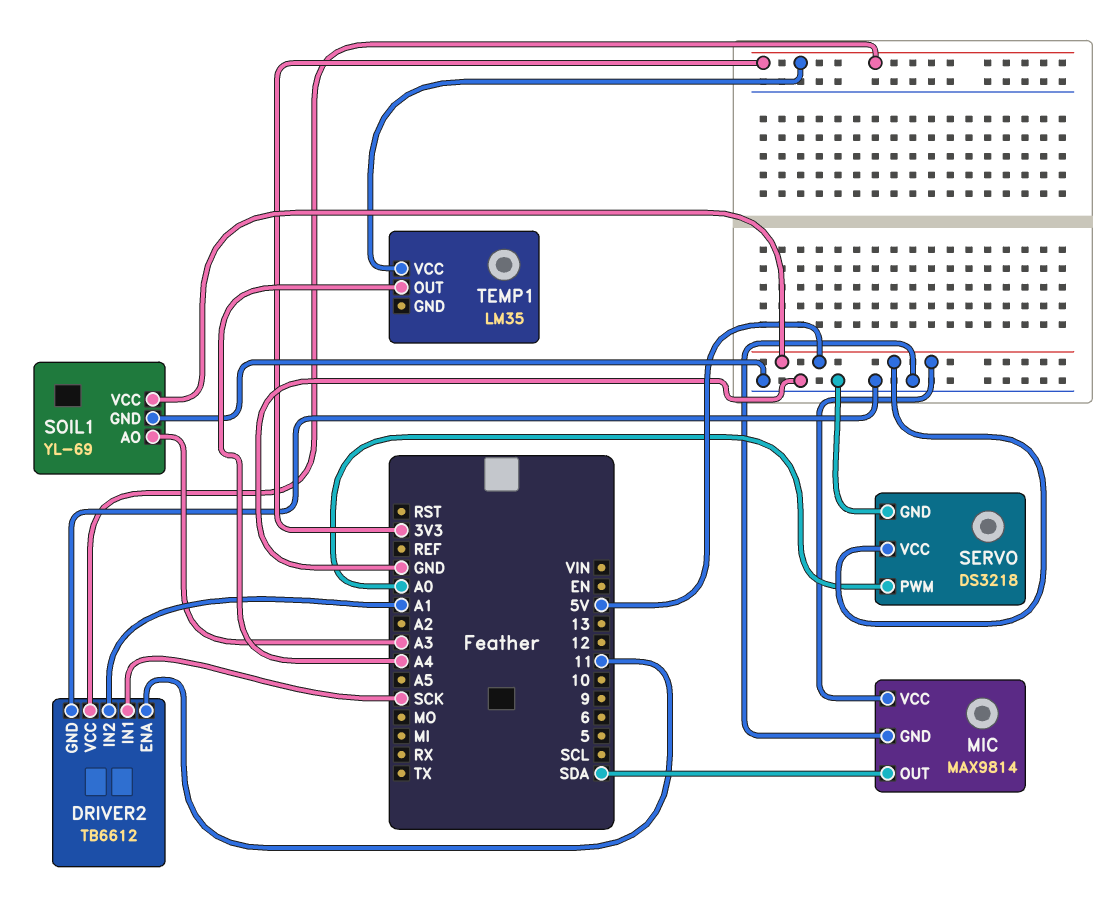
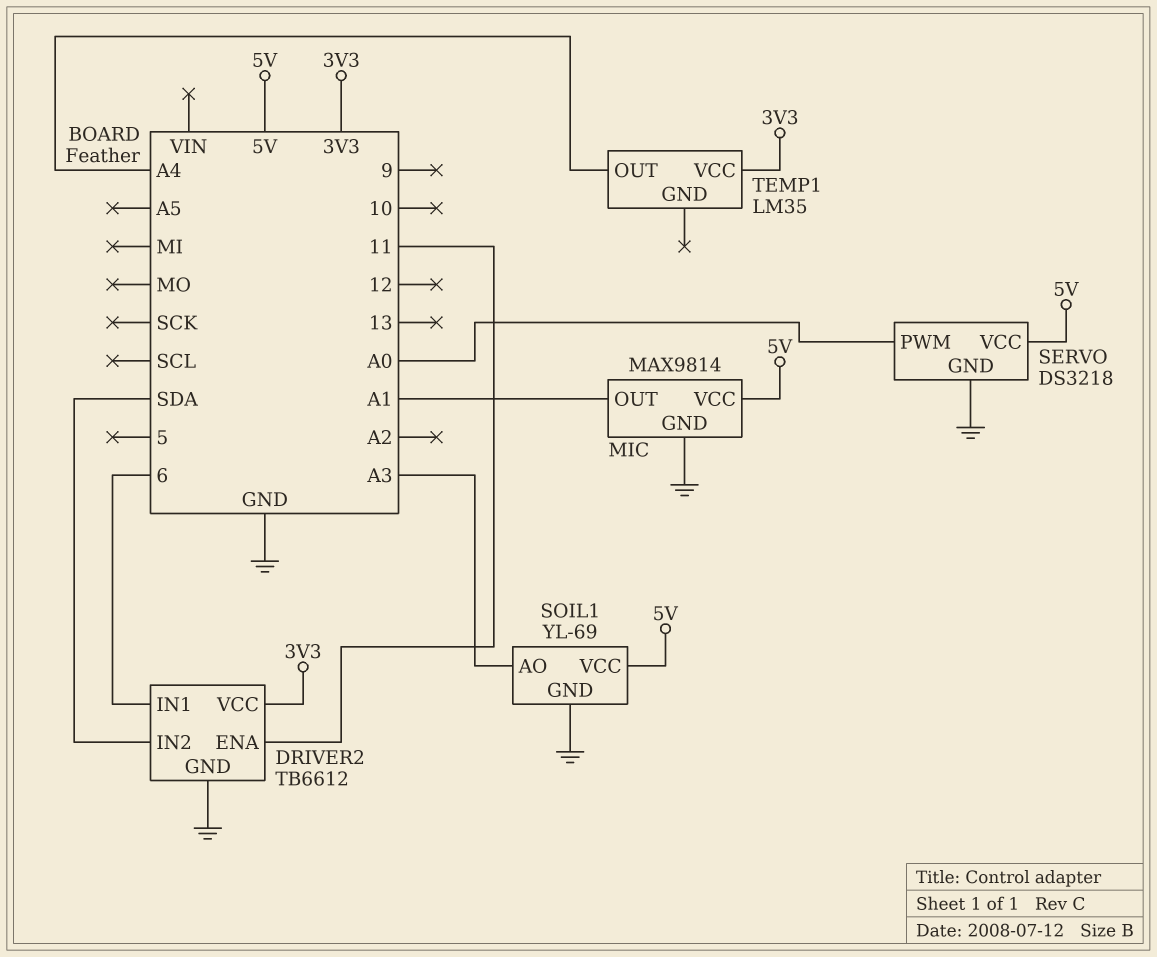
DRIVER2 pin IN1: SCK -> 6
DRIVER2 pin IN2: A1 -> SDA
MIC pin OUT: SDA -> A1

